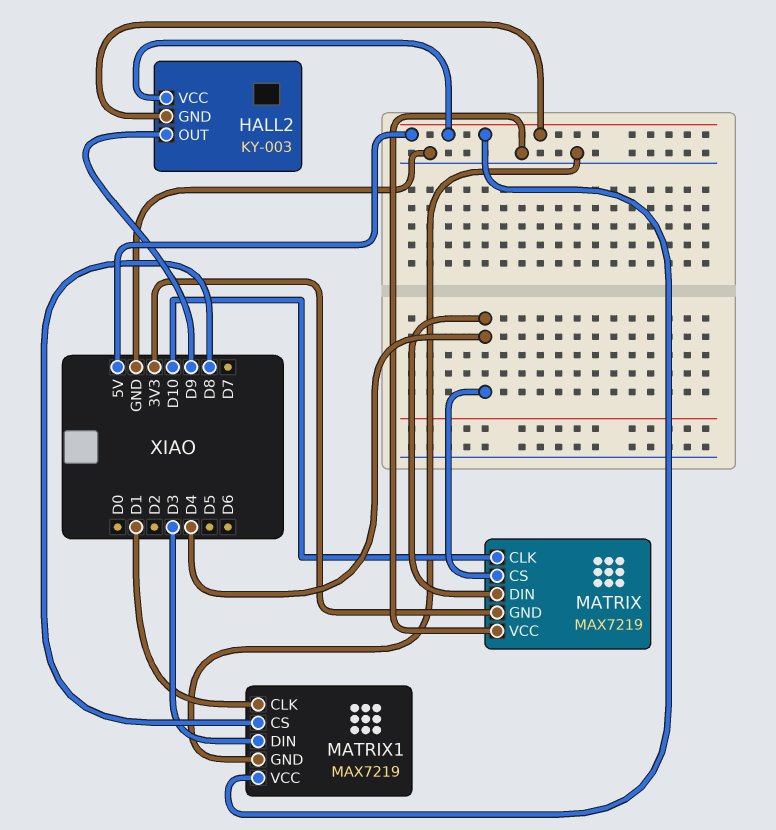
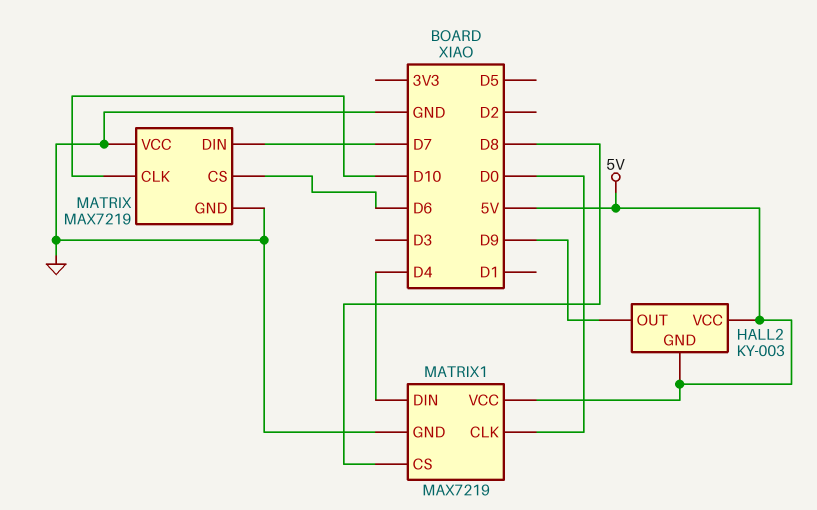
MATRIX pin CS: D4 -> D6
MATRIX pin DIN: D4 -> D7
MATRIX pin GND: 3V3 -> GND
MATRIX1 pin CLK: D1 -> D0
MATRIX1 pin DIN: D3 -> D4

